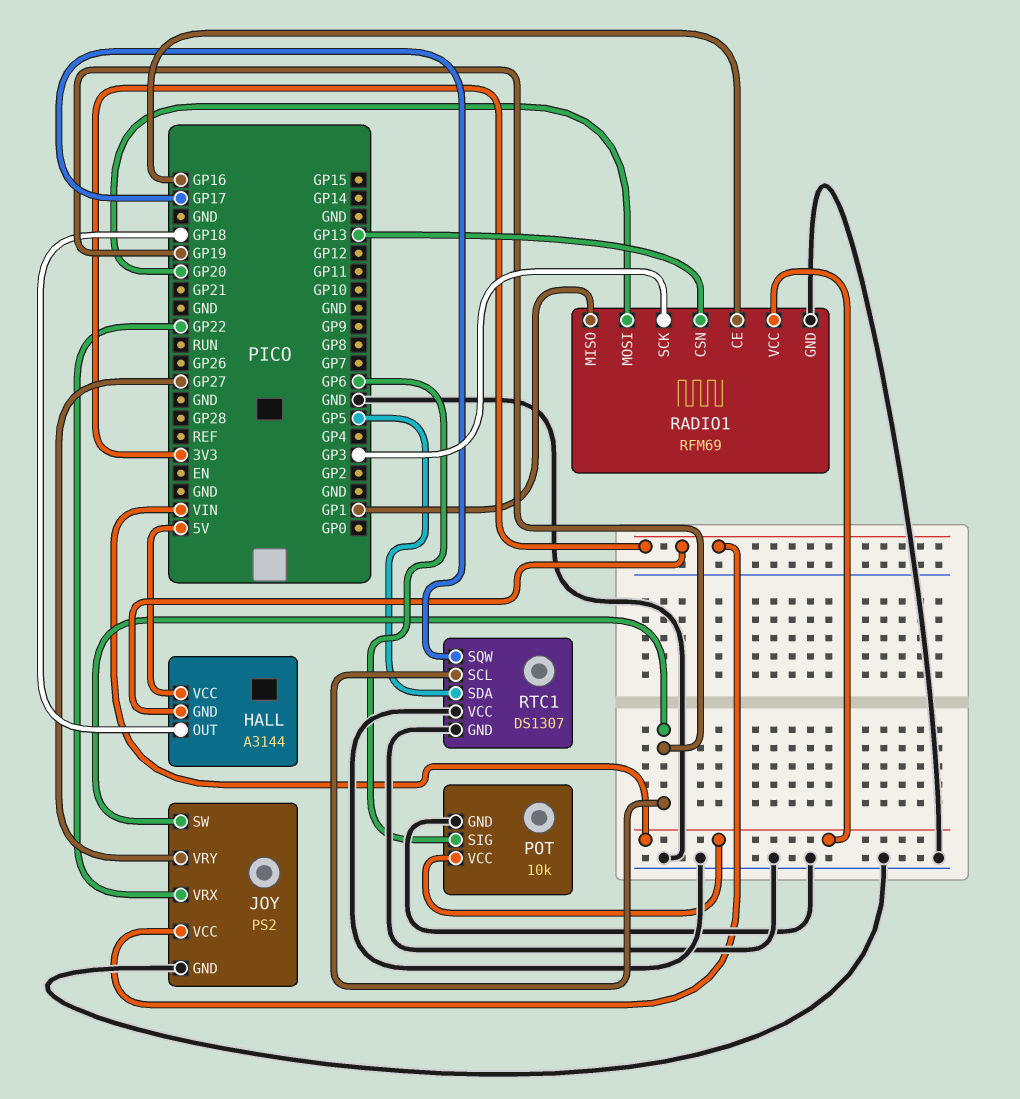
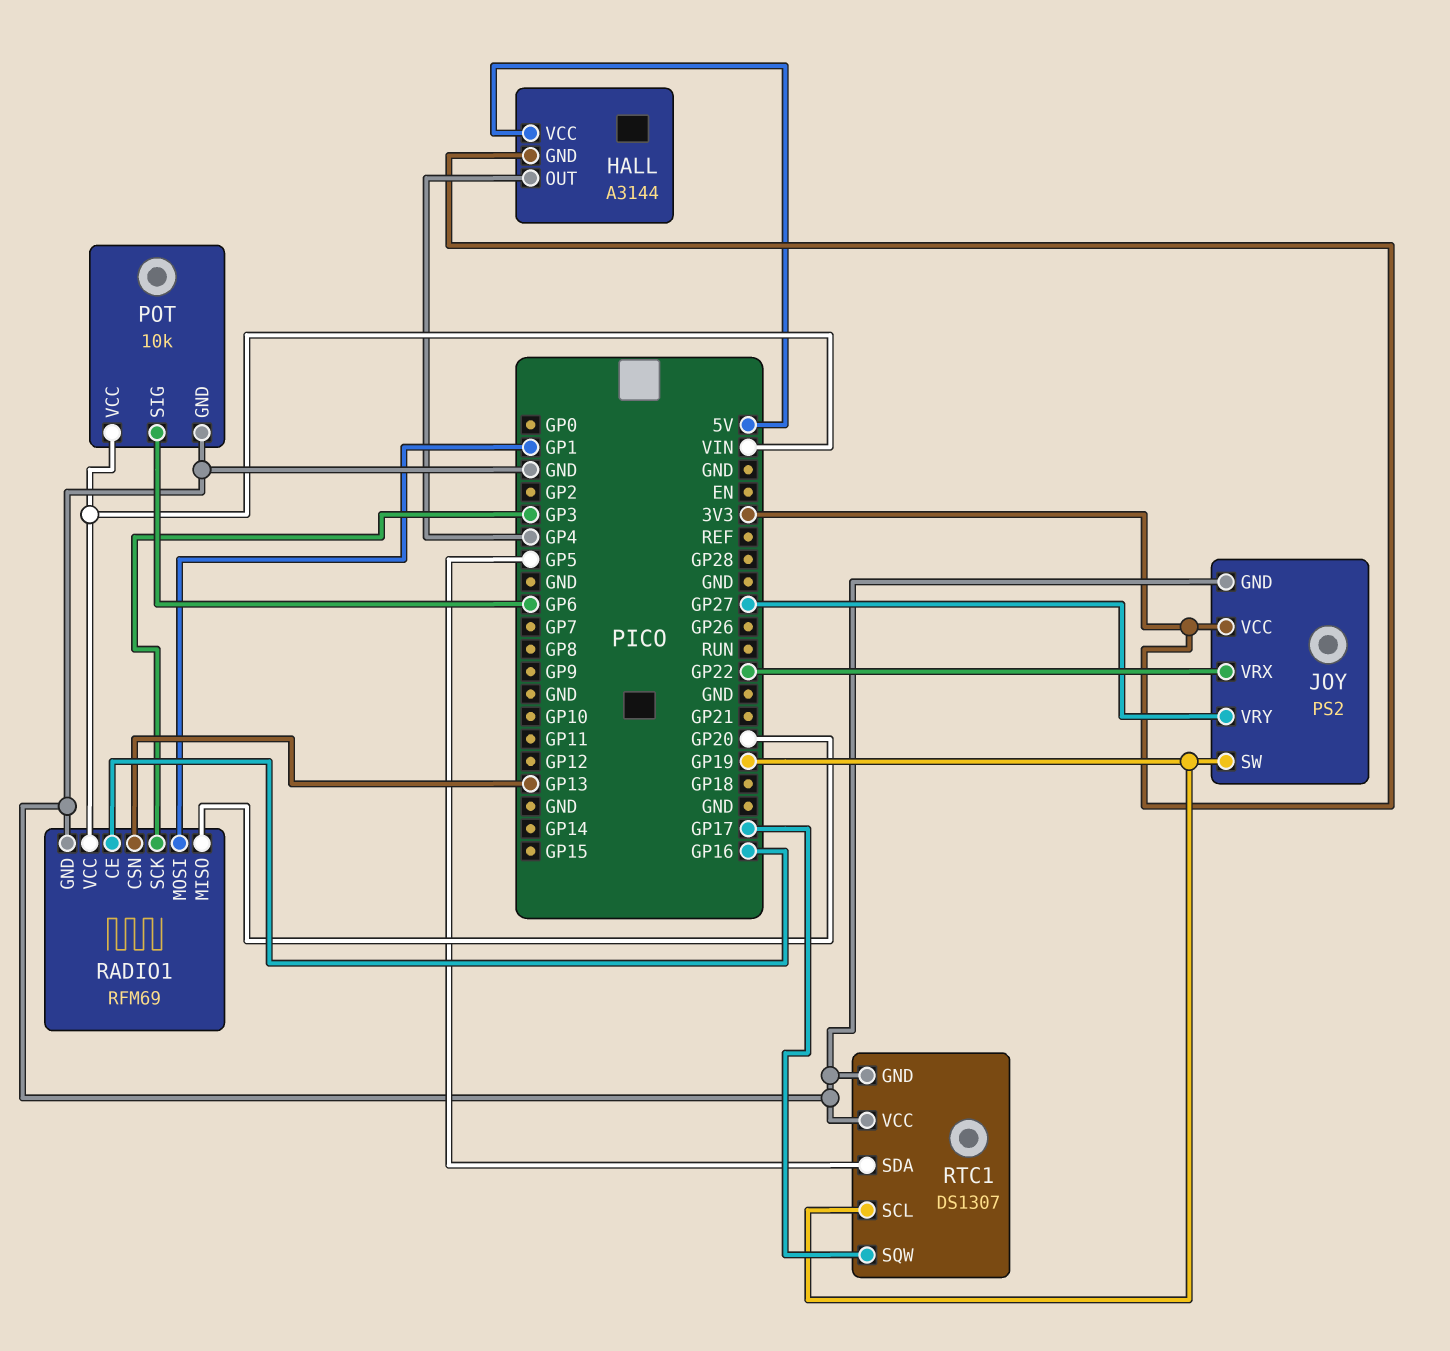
HALL pin OUT: GP18 -> GP4
RADIO1 pin MISO: GP1 -> GP20
RADIO1 pin MOSI: GP20 -> GP1

